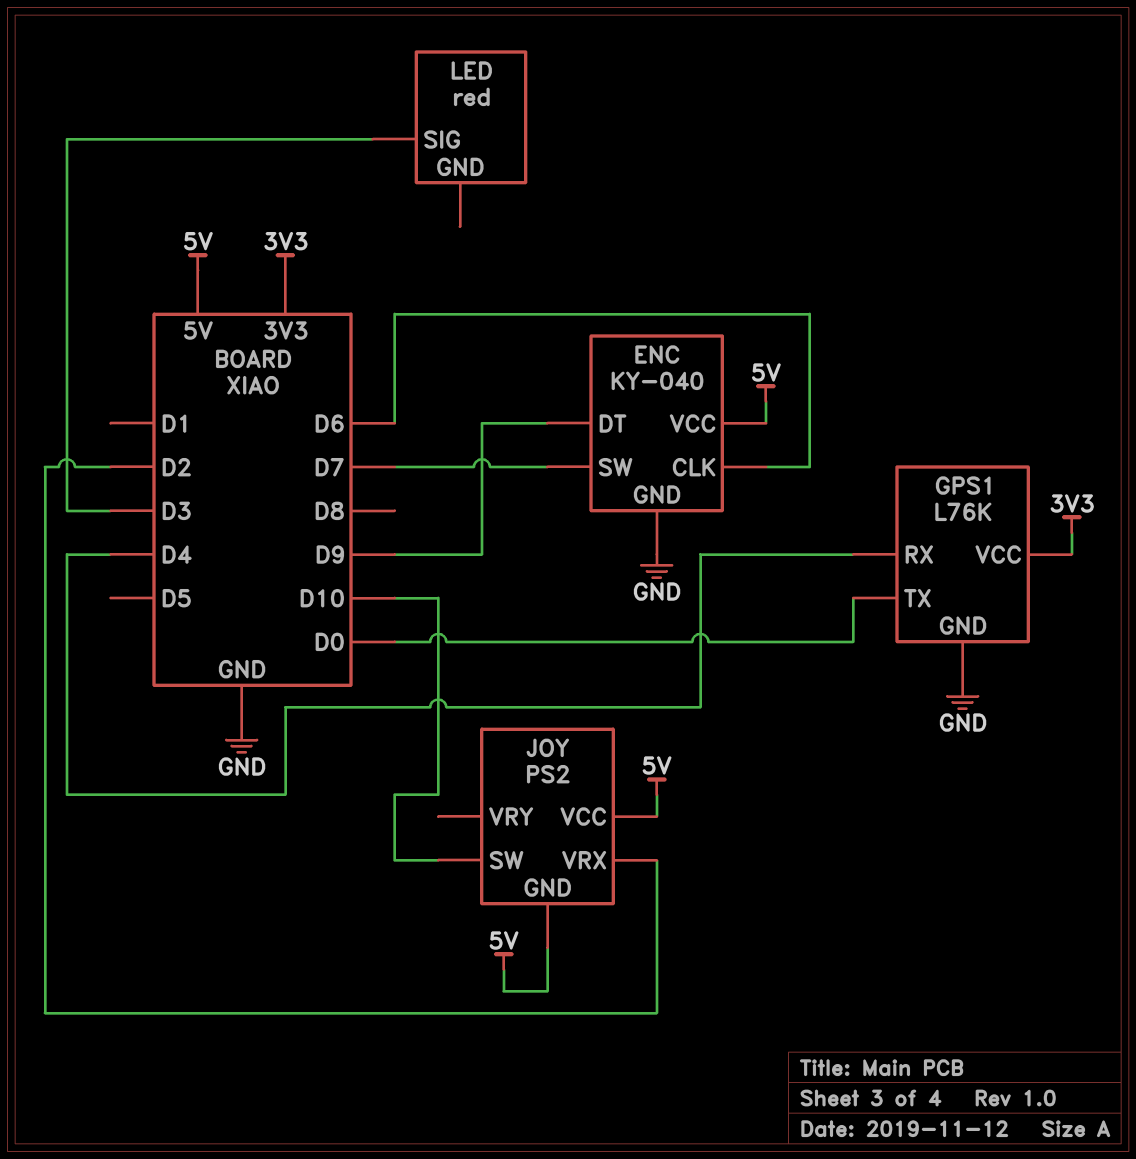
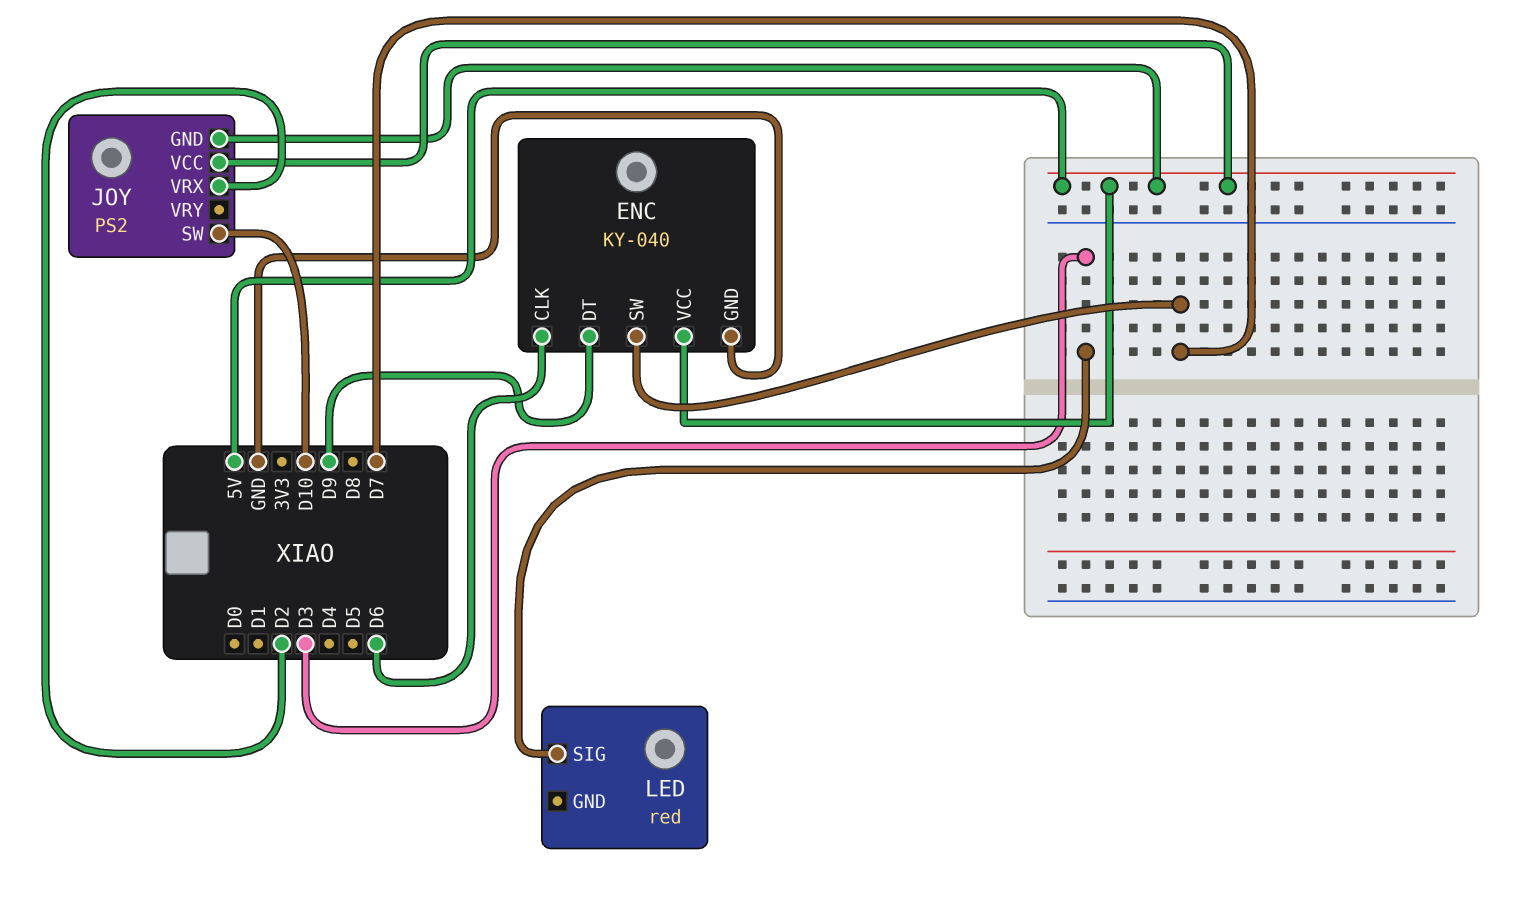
GPS1: L76K -> none
GPS1 pin GND: GND -> none
GPS1 pin RX: D4 -> none
GPS1 pin TX: D0 -> none
GPS1 pin VCC: 3V3 -> none

